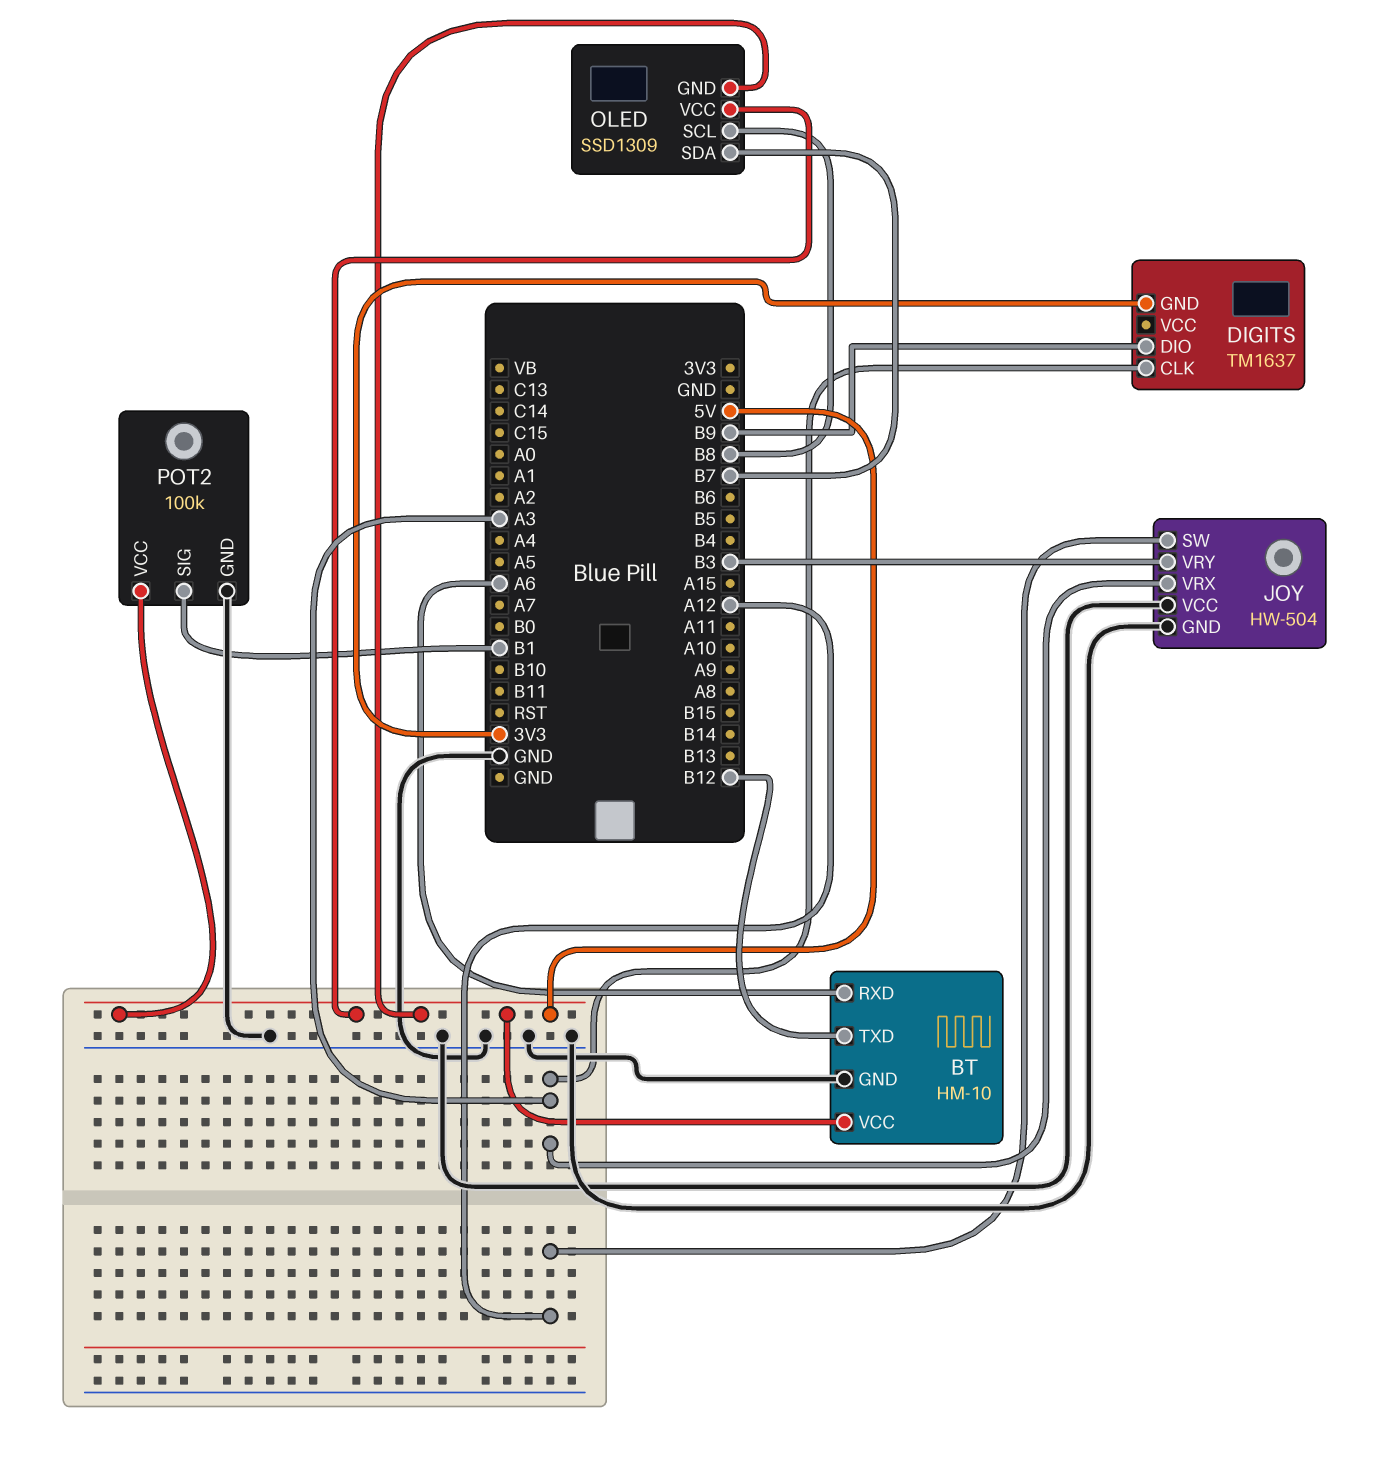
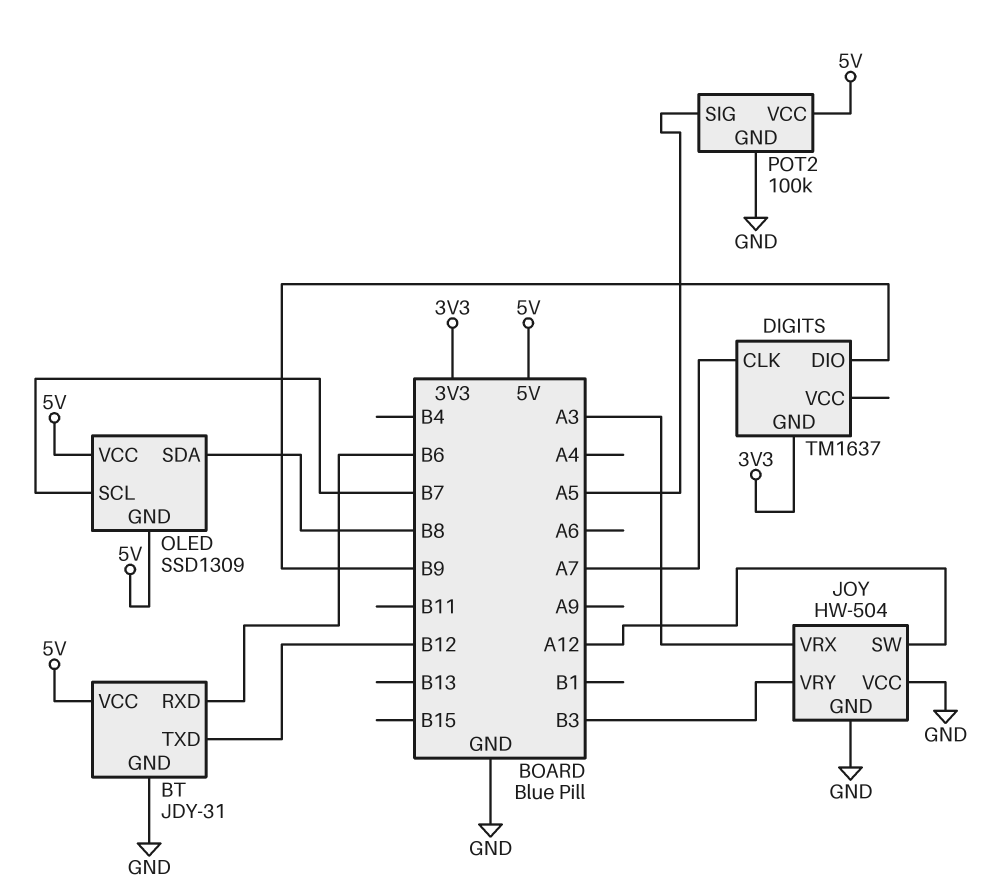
BT: HM-10 -> JDY-31
BT pin RXD: A6 -> B6
DIGITS pin CLK: A3 -> A7
OLED pin SCL: B8 -> B7
OLED pin SDA: B7 -> B8
POT2 pin SIG: B1 -> A5

